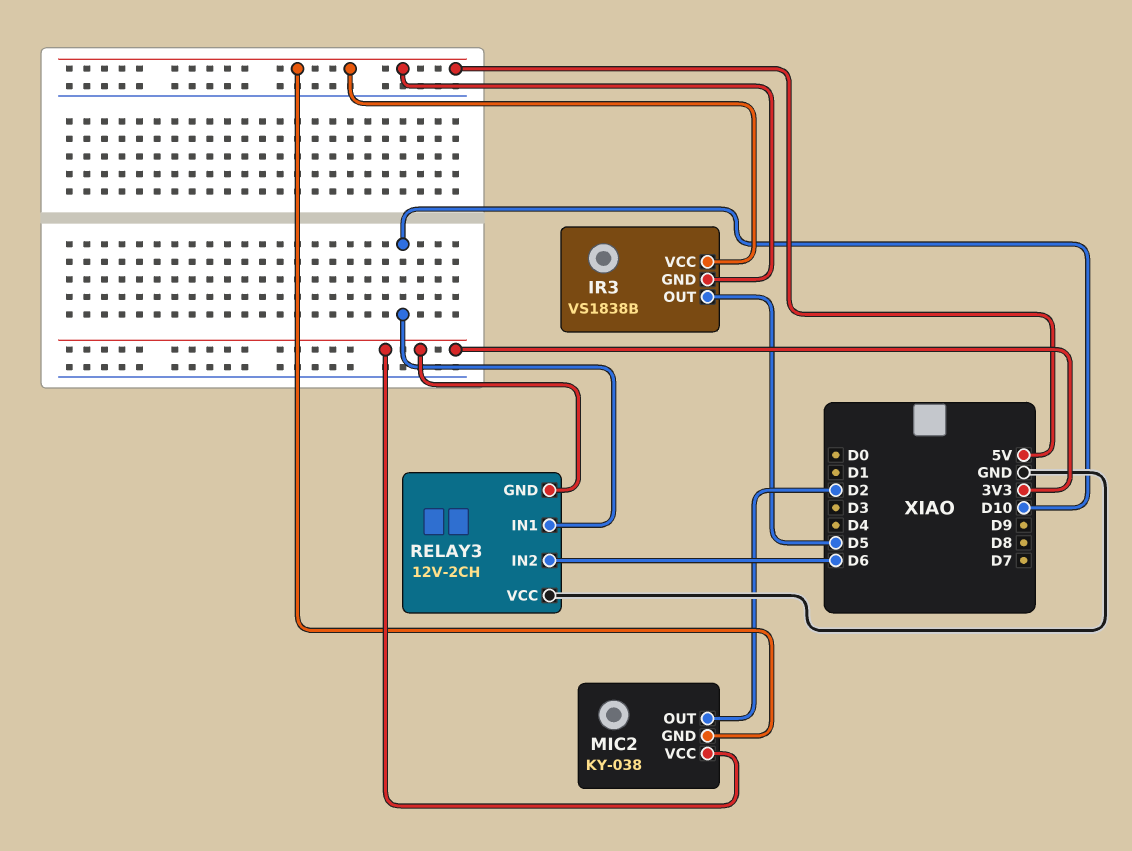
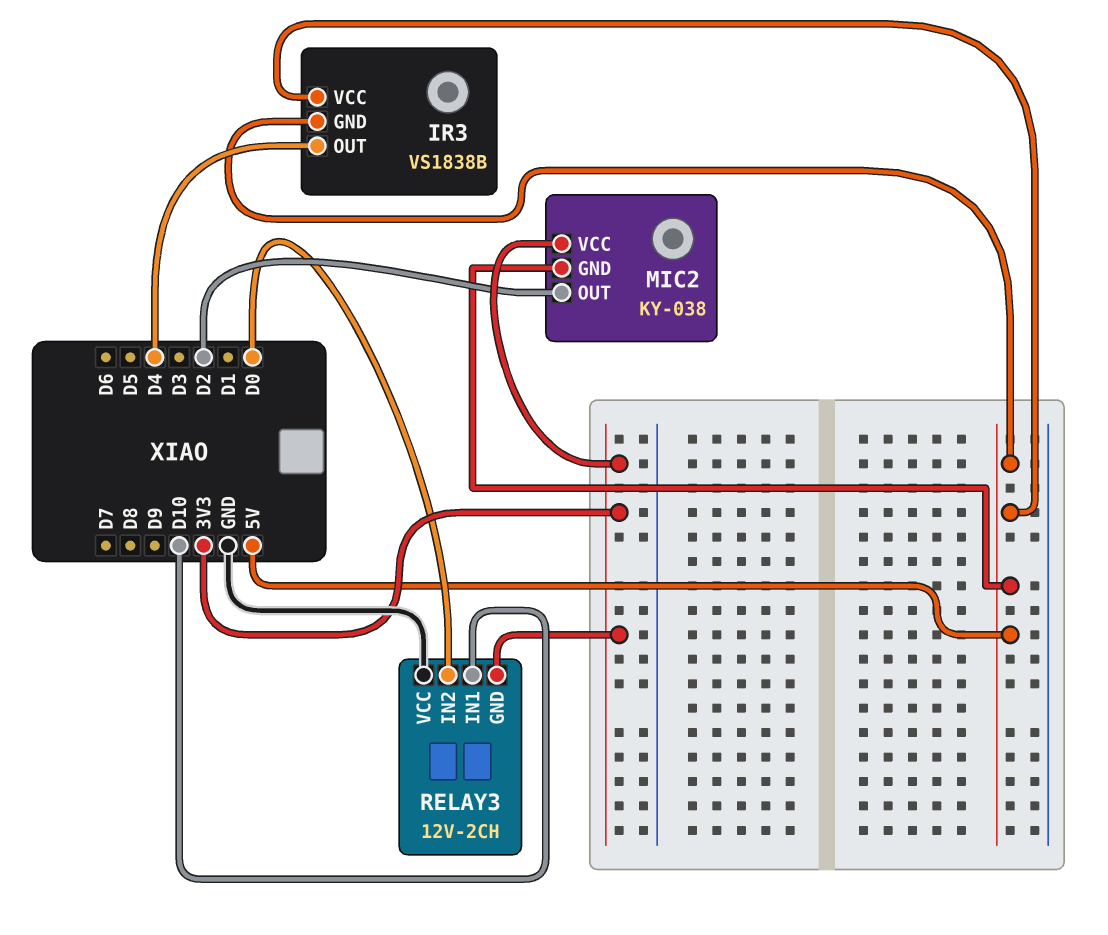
IR3 pin OUT: D5 -> D4
RELAY3 pin IN2: D6 -> D0

